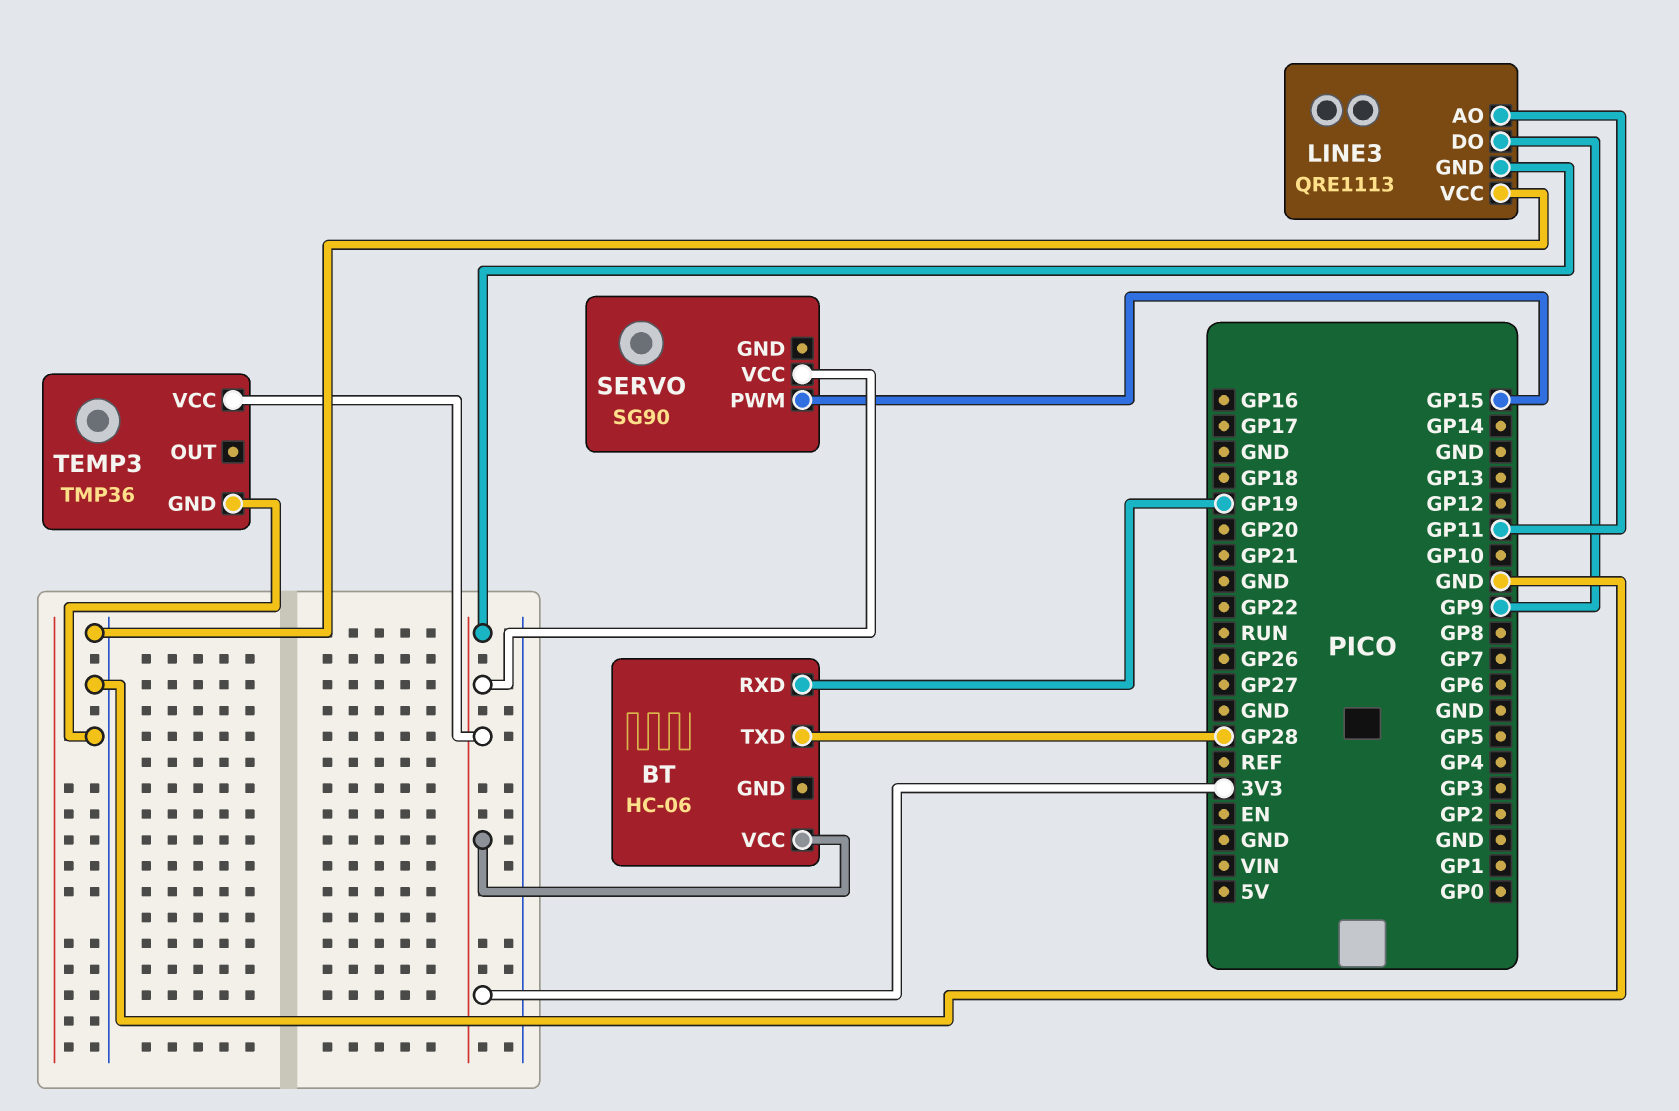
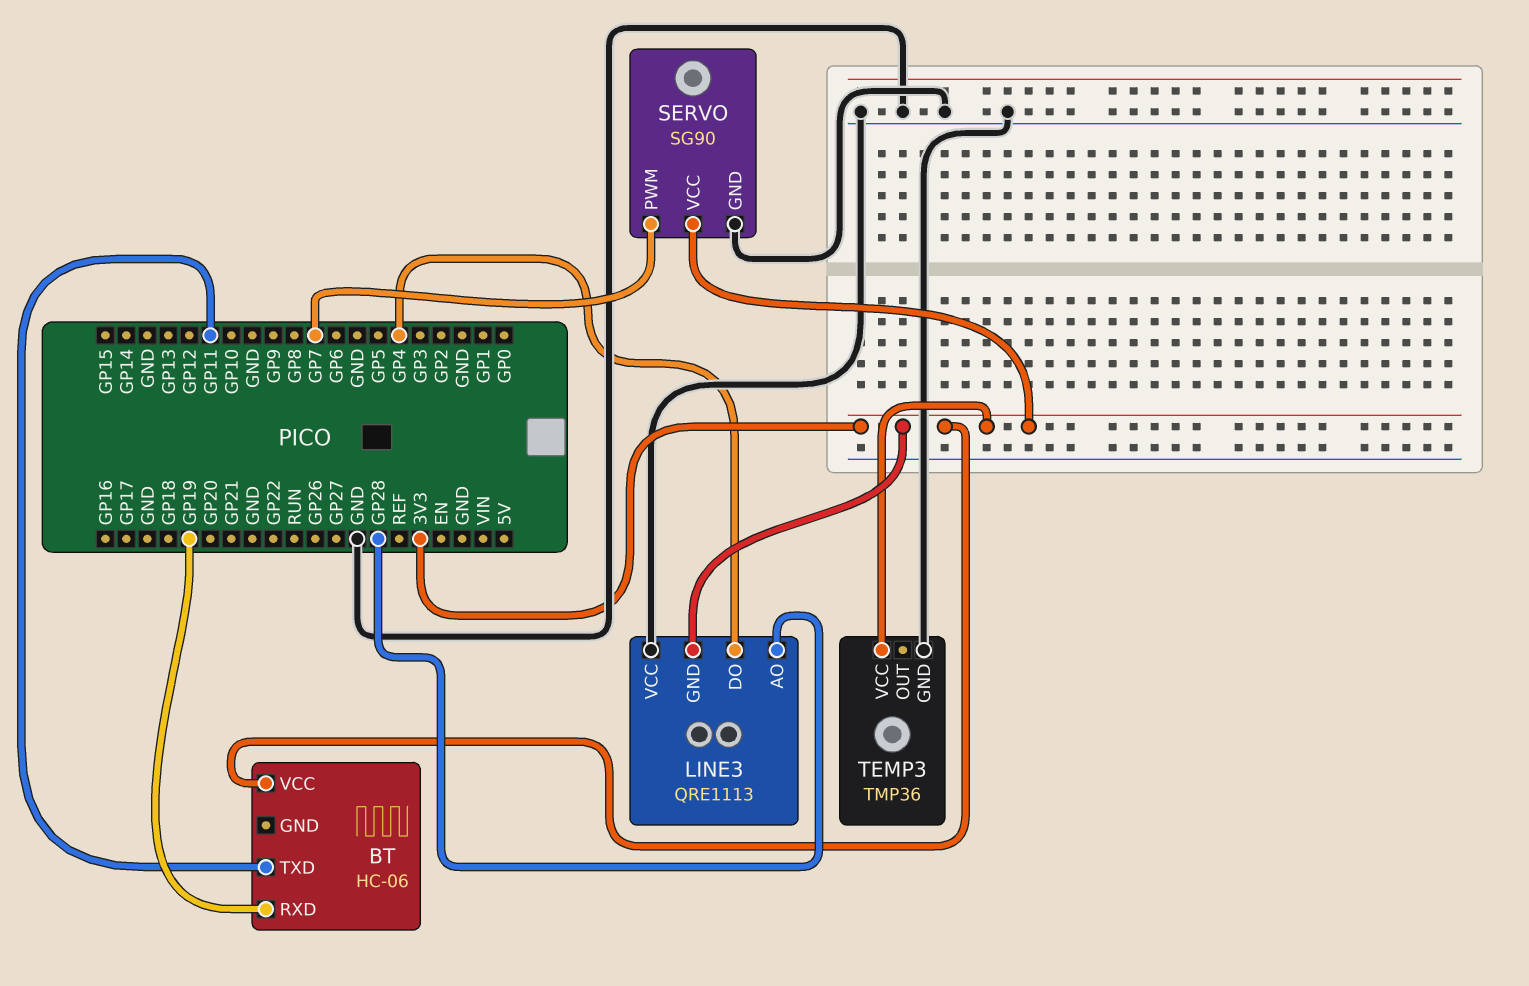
BT pin TXD: GP28 -> GP11
LINE3 pin AO: GP11 -> GP28
LINE3 pin DO: GP9 -> GP4
SERVO pin GND: none -> GND
SERVO pin PWM: GP15 -> GP7

